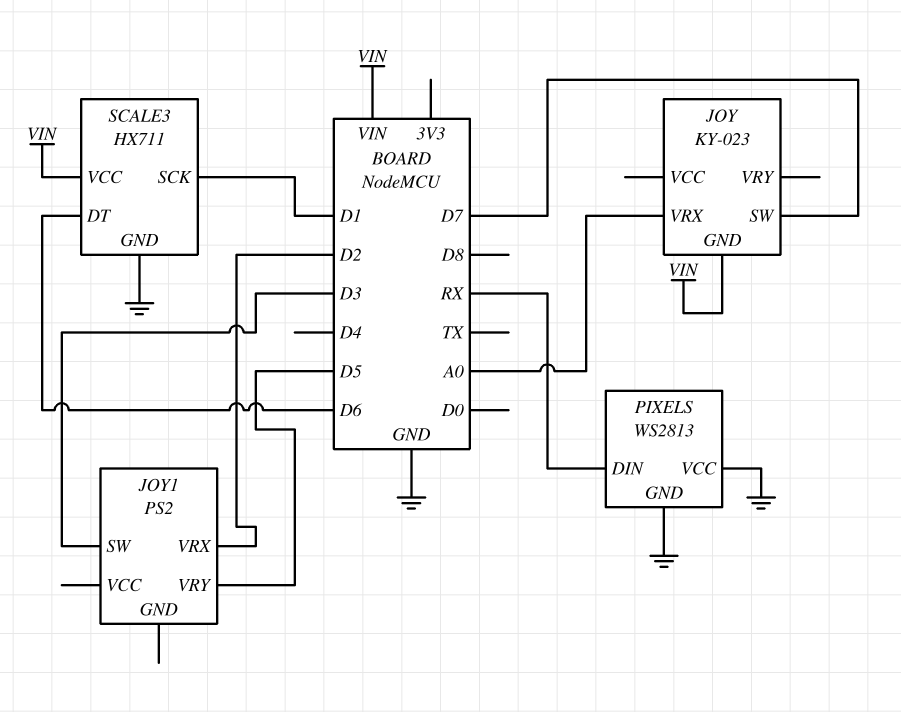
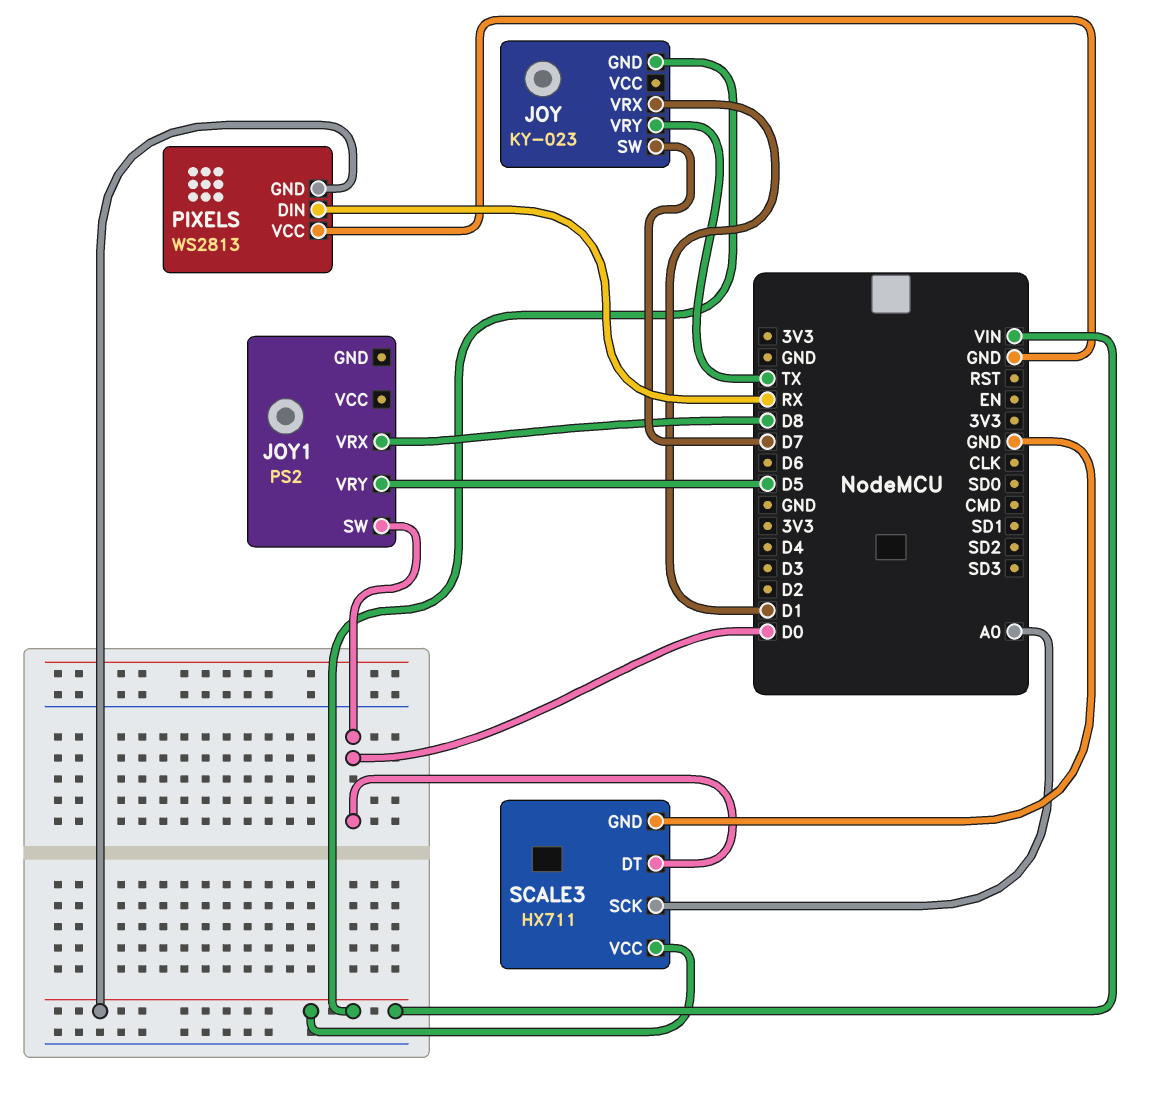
JOY pin VRX: A0 -> D1
JOY pin VRY: none -> TX
JOY1 pin SW: D3 -> D0
JOY1 pin VRX: D2 -> D8
PIXELS pin GND: GND -> VIN
SCALE3 pin DT: D6 -> D0
SCALE3 pin SCK: D1 -> A0

